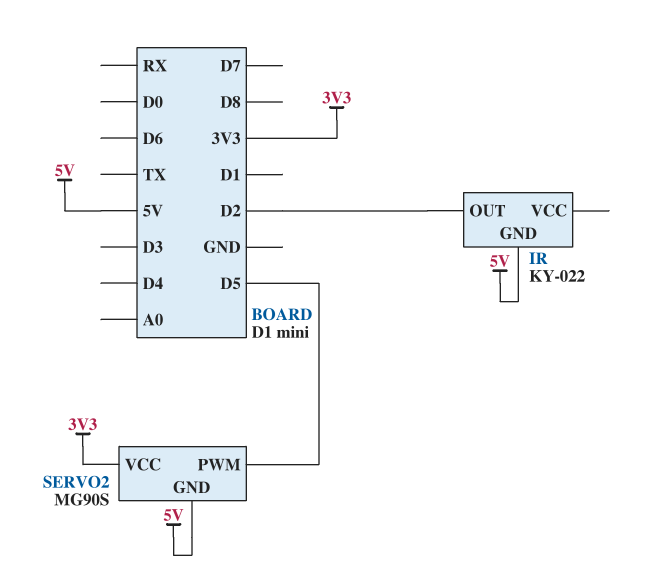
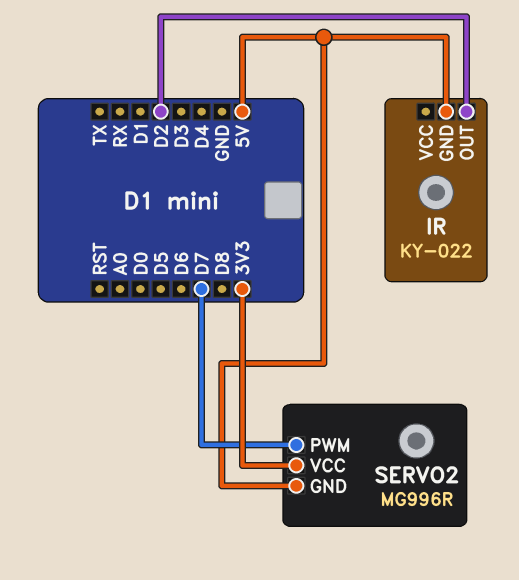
SERVO2: MG90S -> MG996R
SERVO2 pin PWM: D5 -> D7

